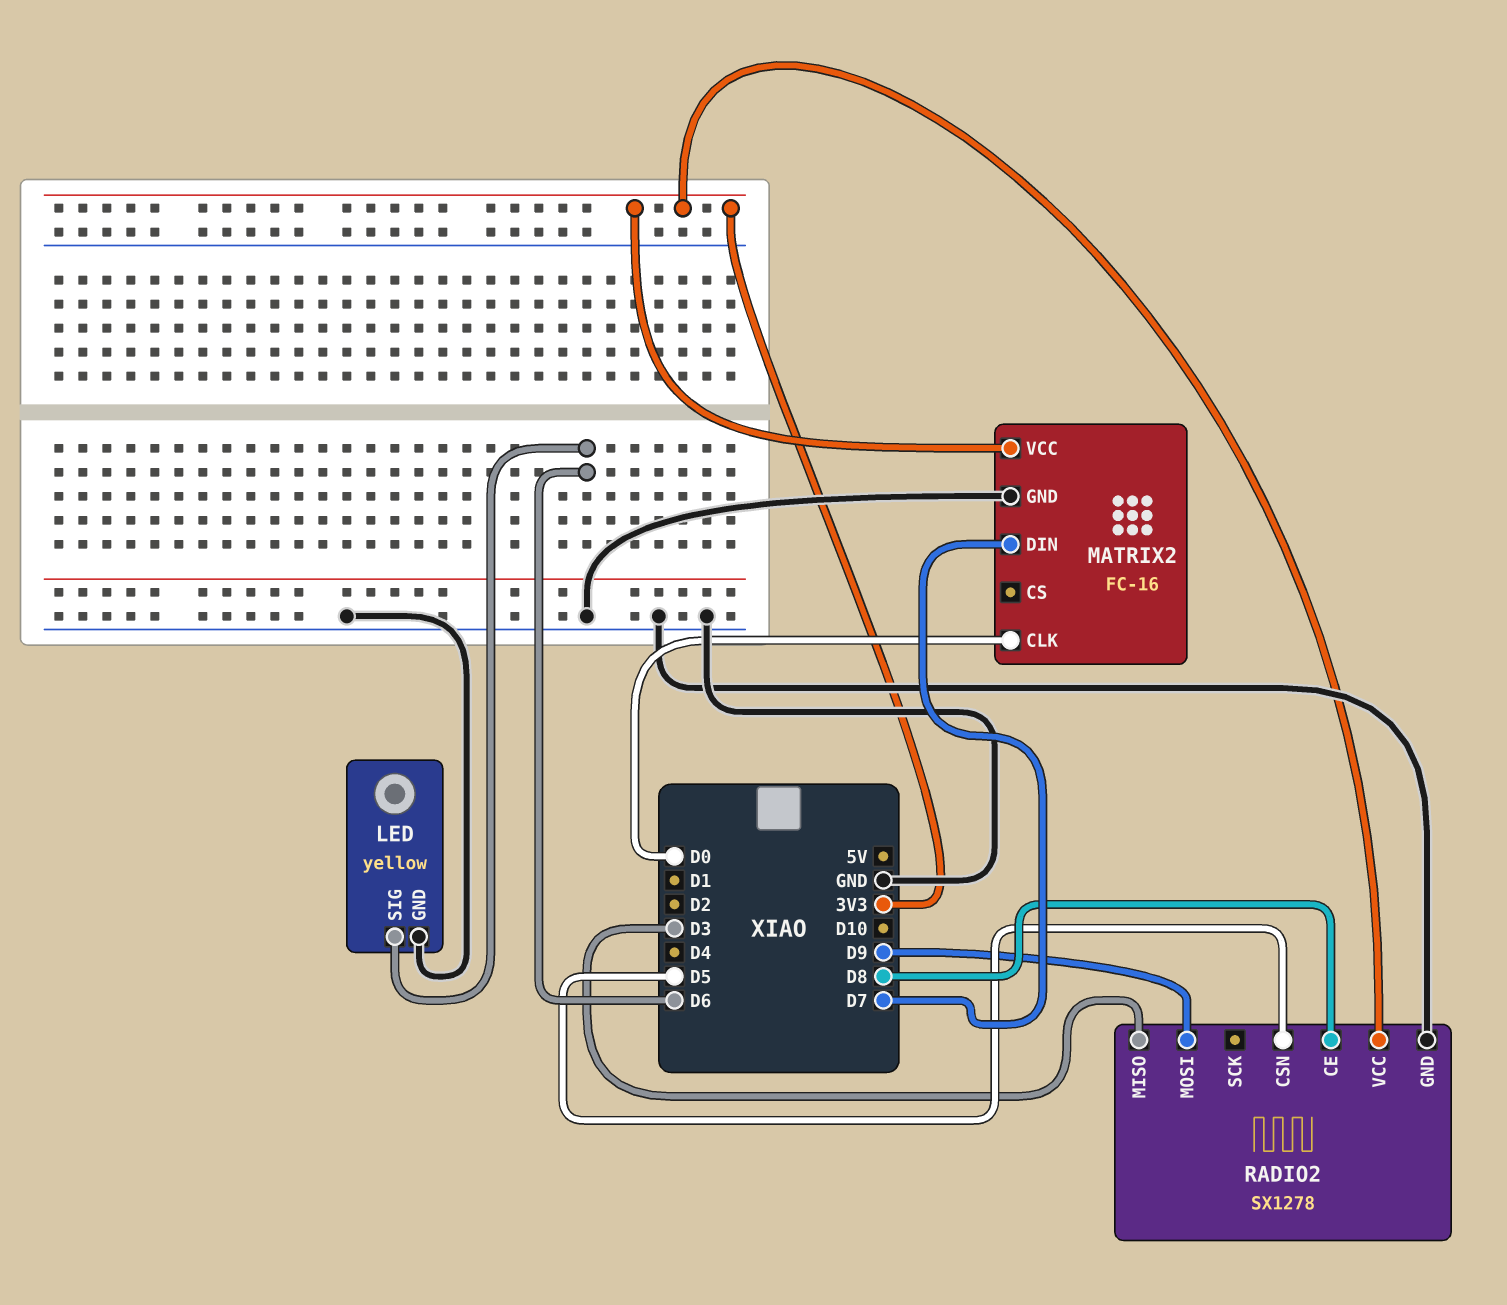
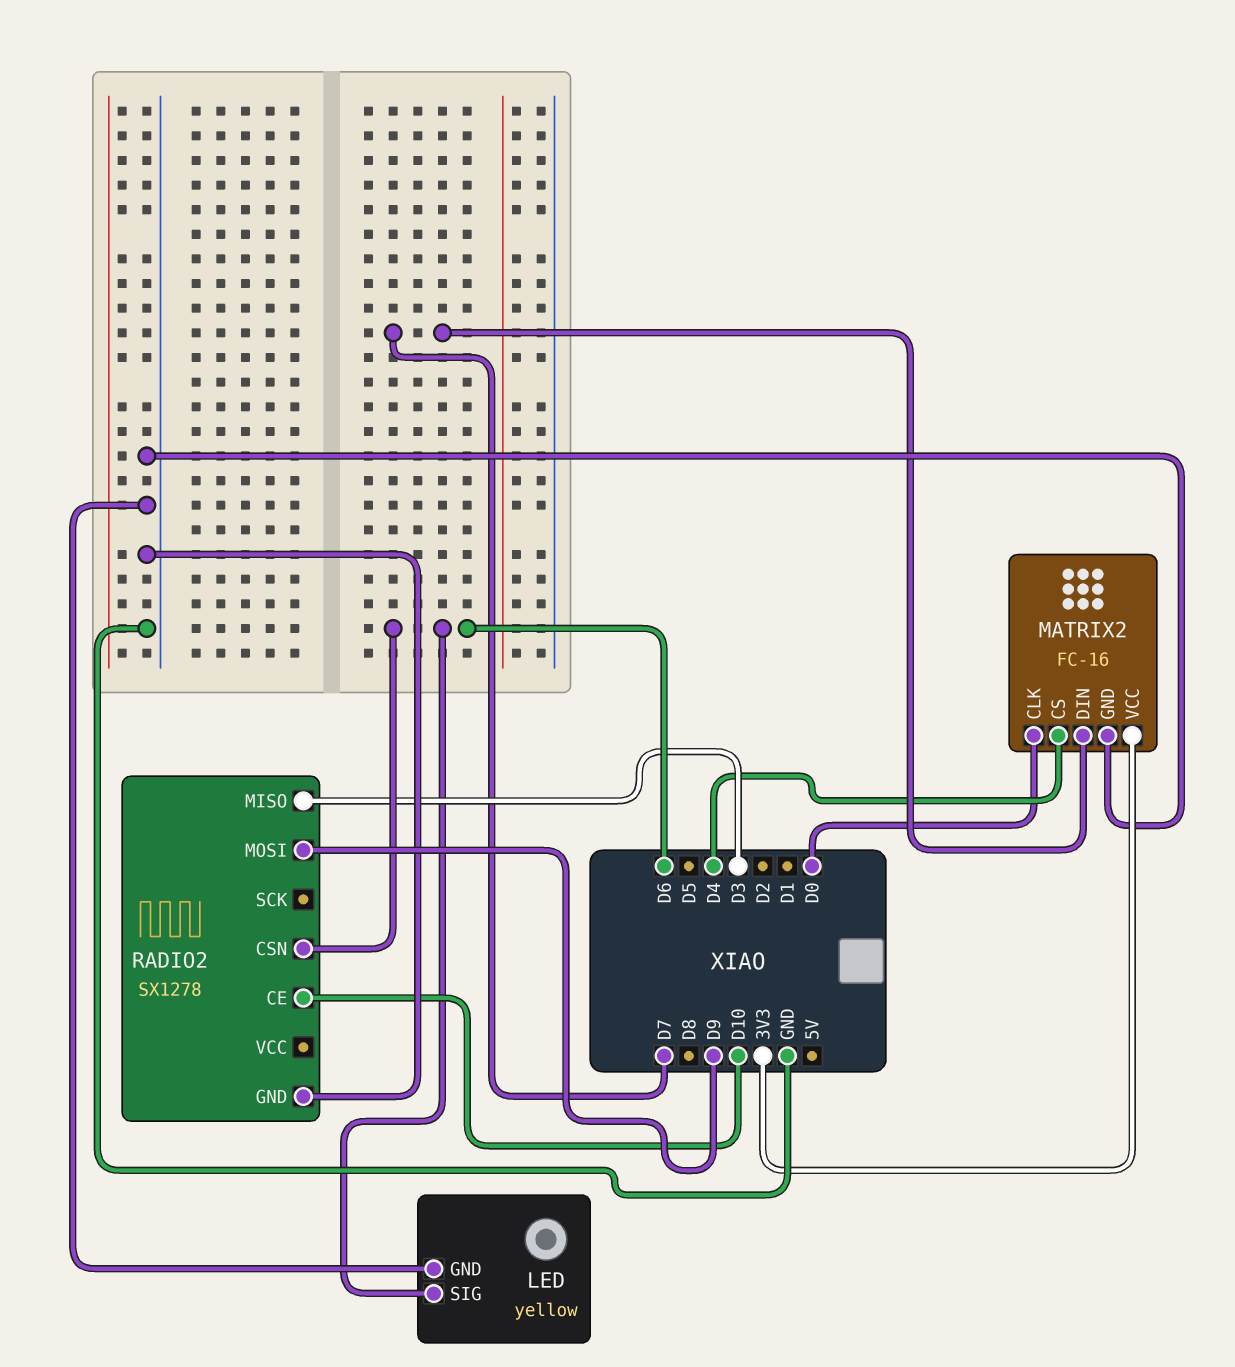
MATRIX2 pin CS: none -> D4
RADIO2 pin CE: D8 -> D10
RADIO2 pin CSN: D5 -> D6
RADIO2 pin VCC: 3V3 -> none

